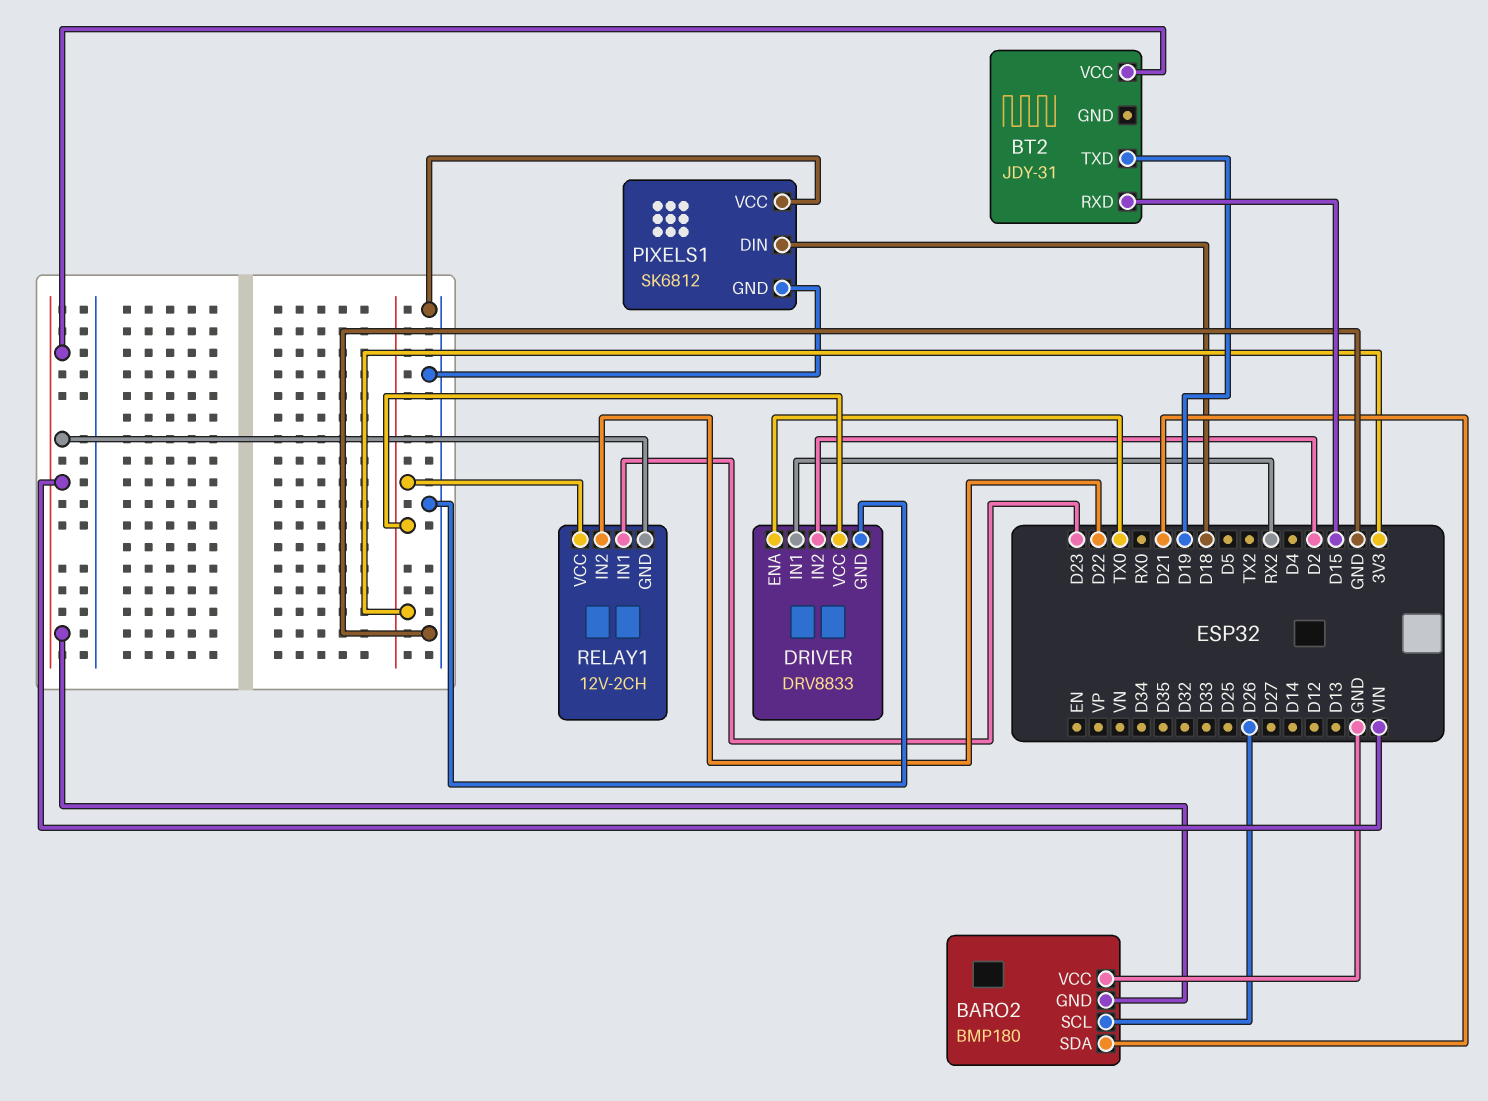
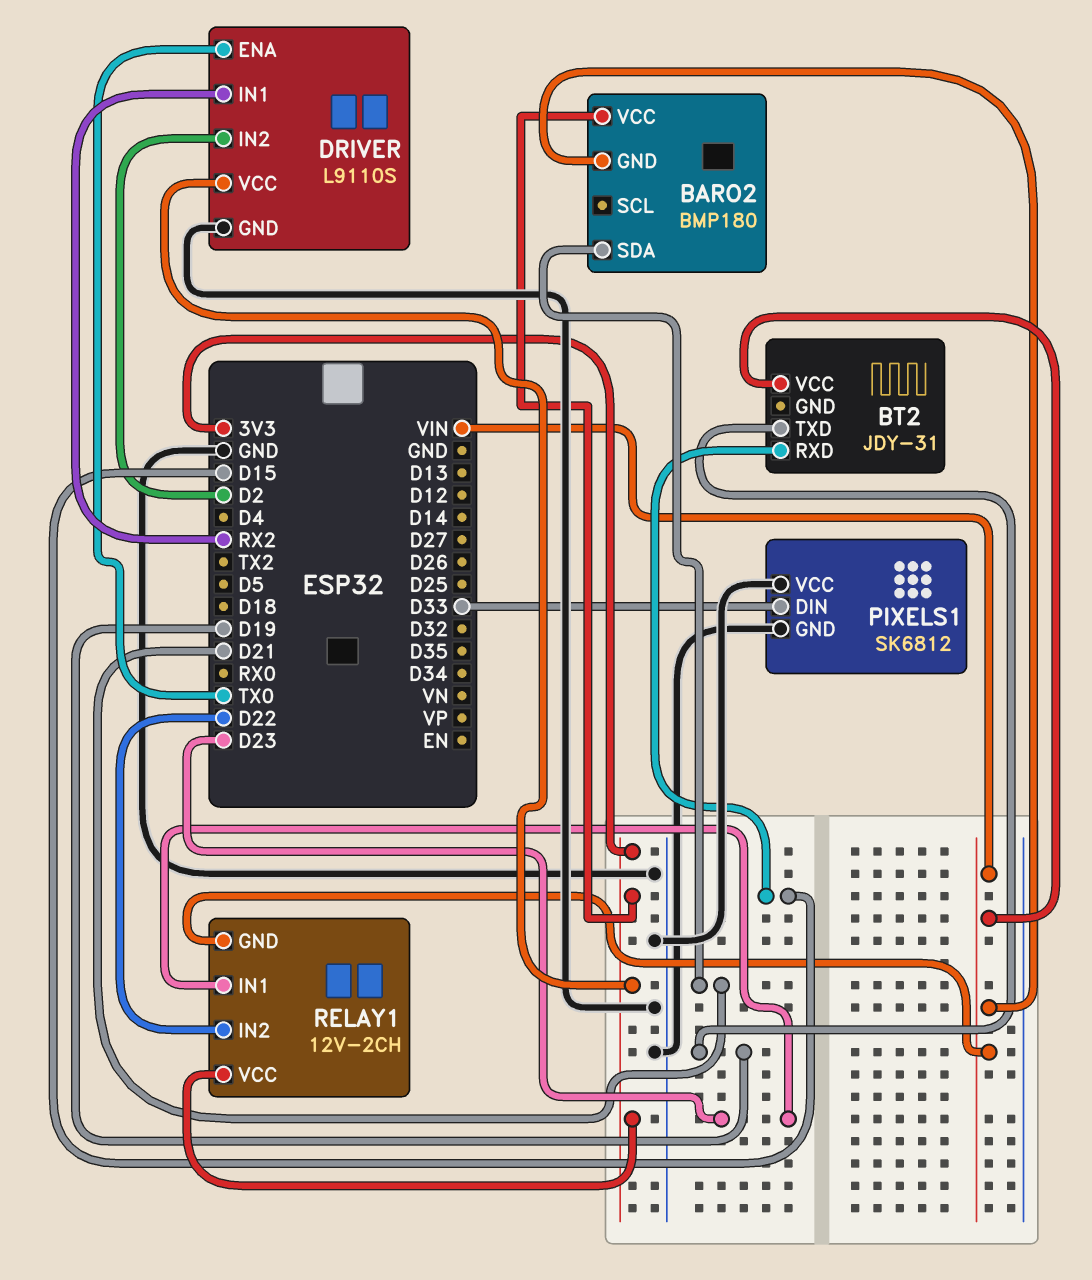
BARO2 pin SCL: D26 -> none
BARO2 pin VCC: GND -> 3V3
DRIVER: DRV8833 -> L9110S
PIXELS1 pin DIN: D18 -> D33

